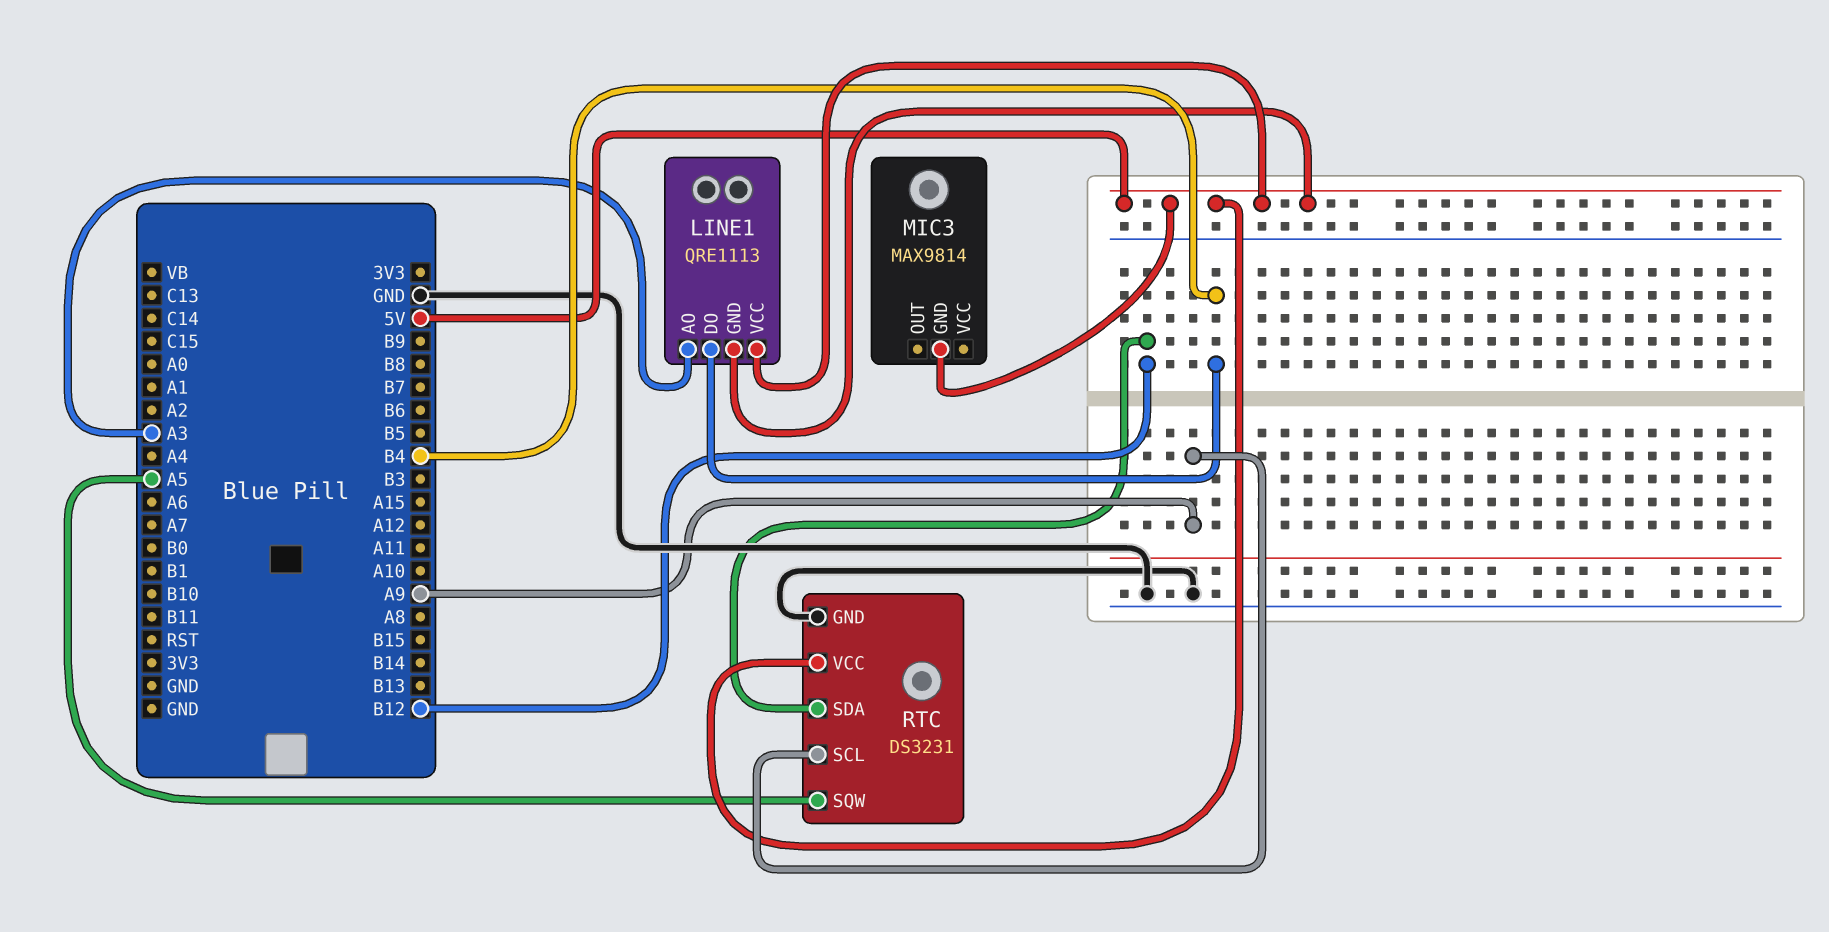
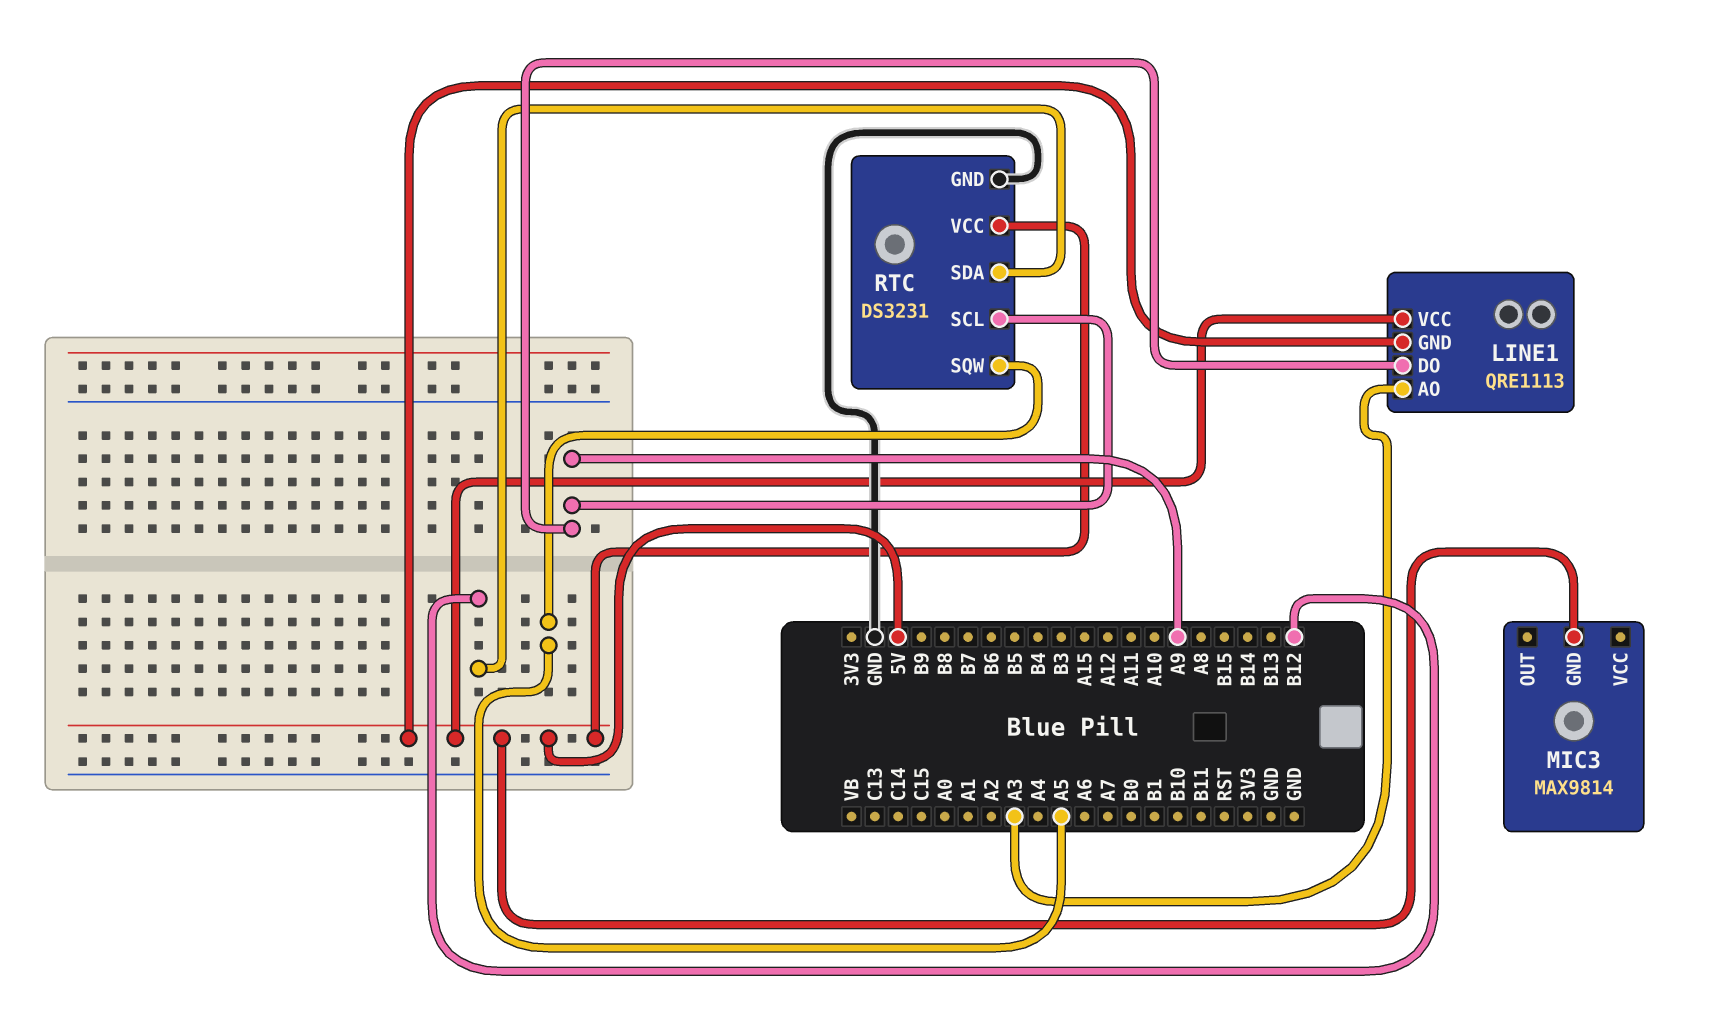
LINE1 pin DO: B4 -> A9

